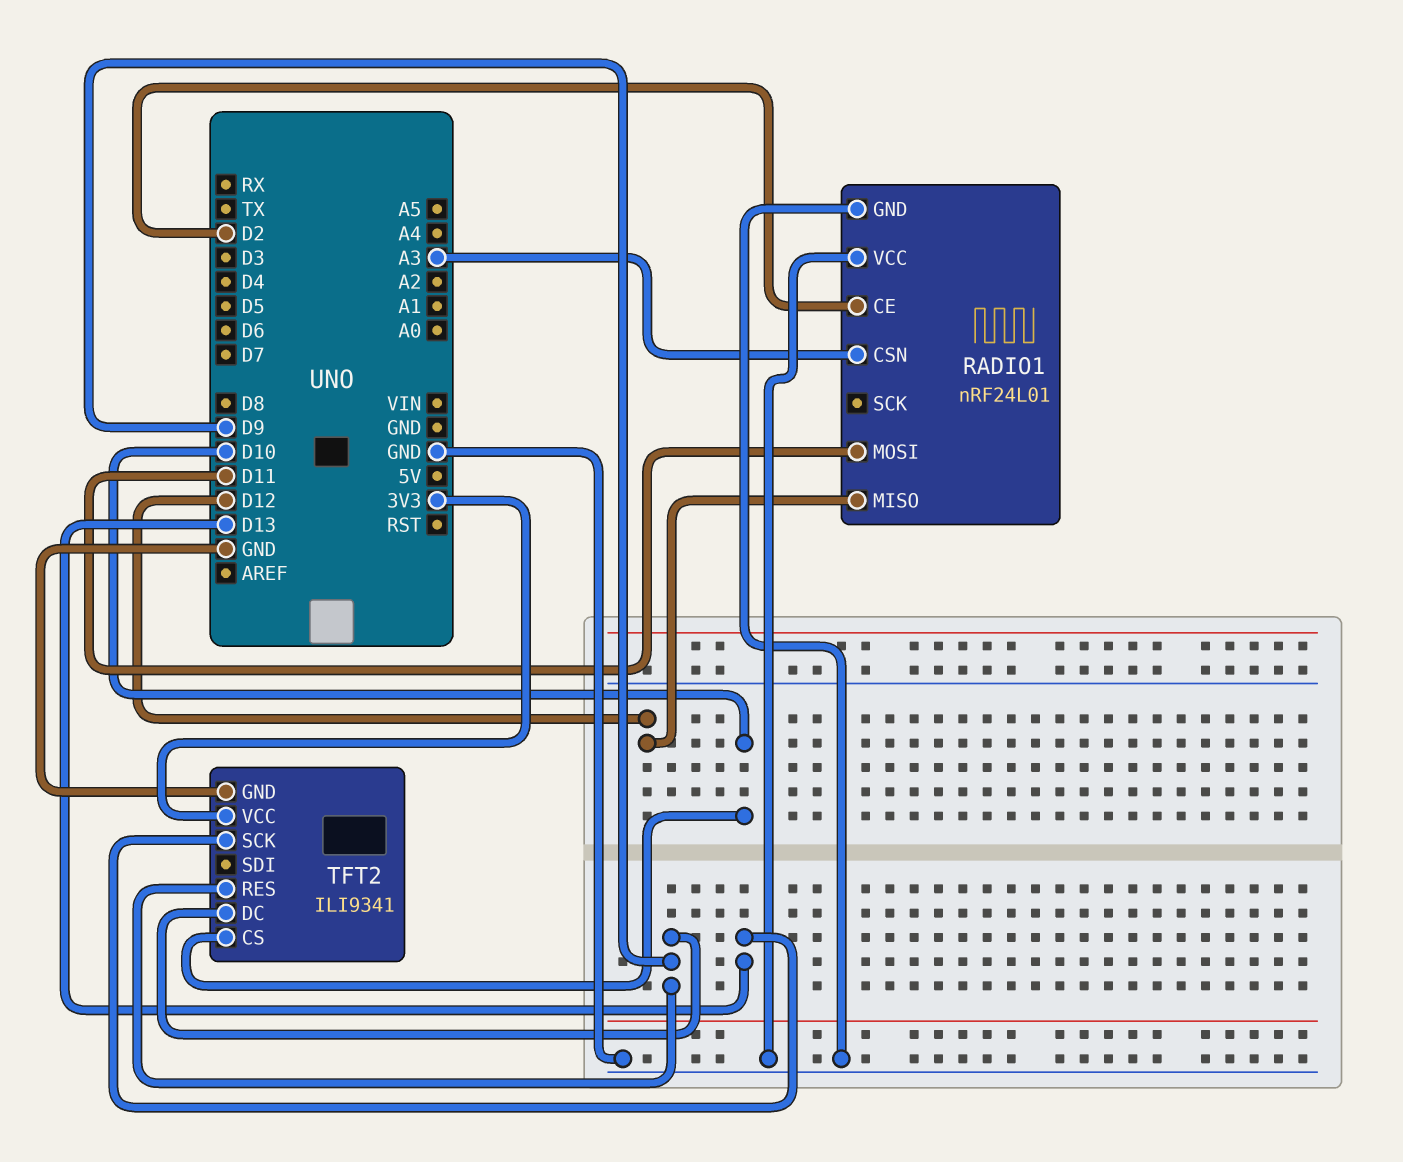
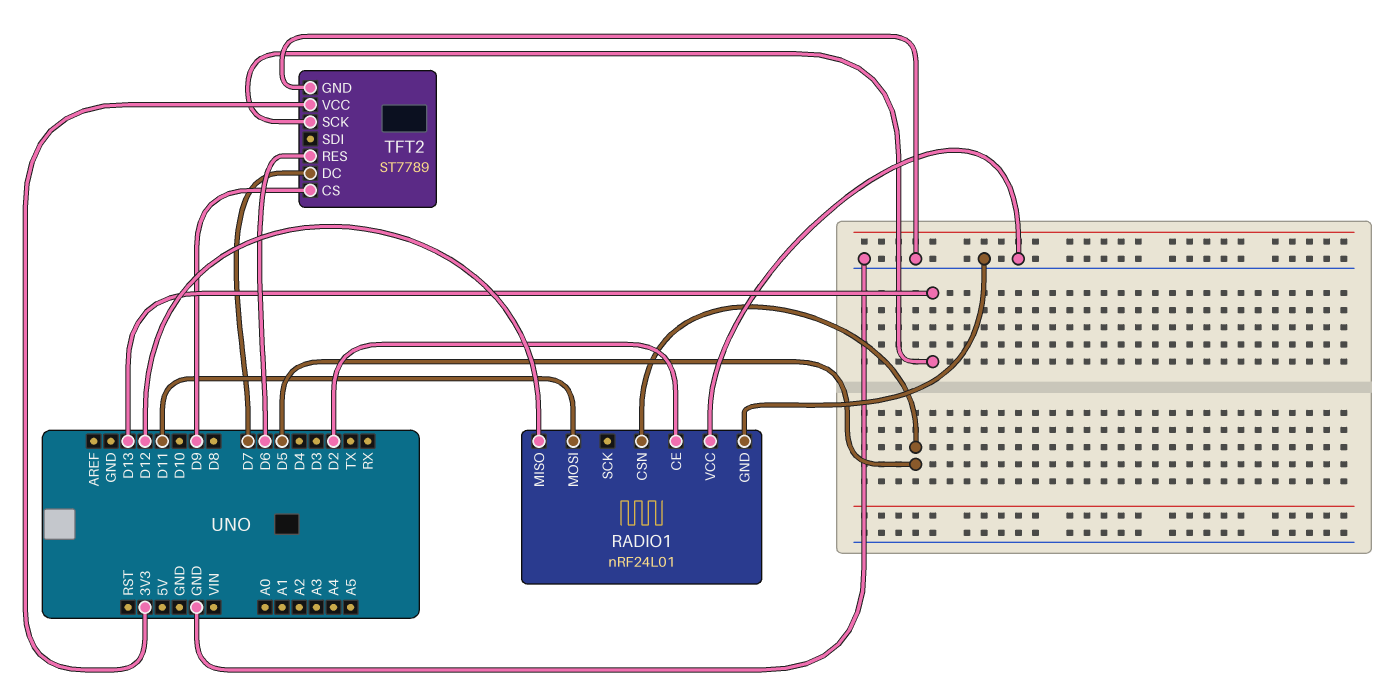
RADIO1 pin CSN: A3 -> D5
TFT2: ILI9341 -> ST7789
TFT2 pin CS: D10 -> D9
TFT2 pin DC: D9 -> D7
TFT2 pin RES: D9 -> D6

